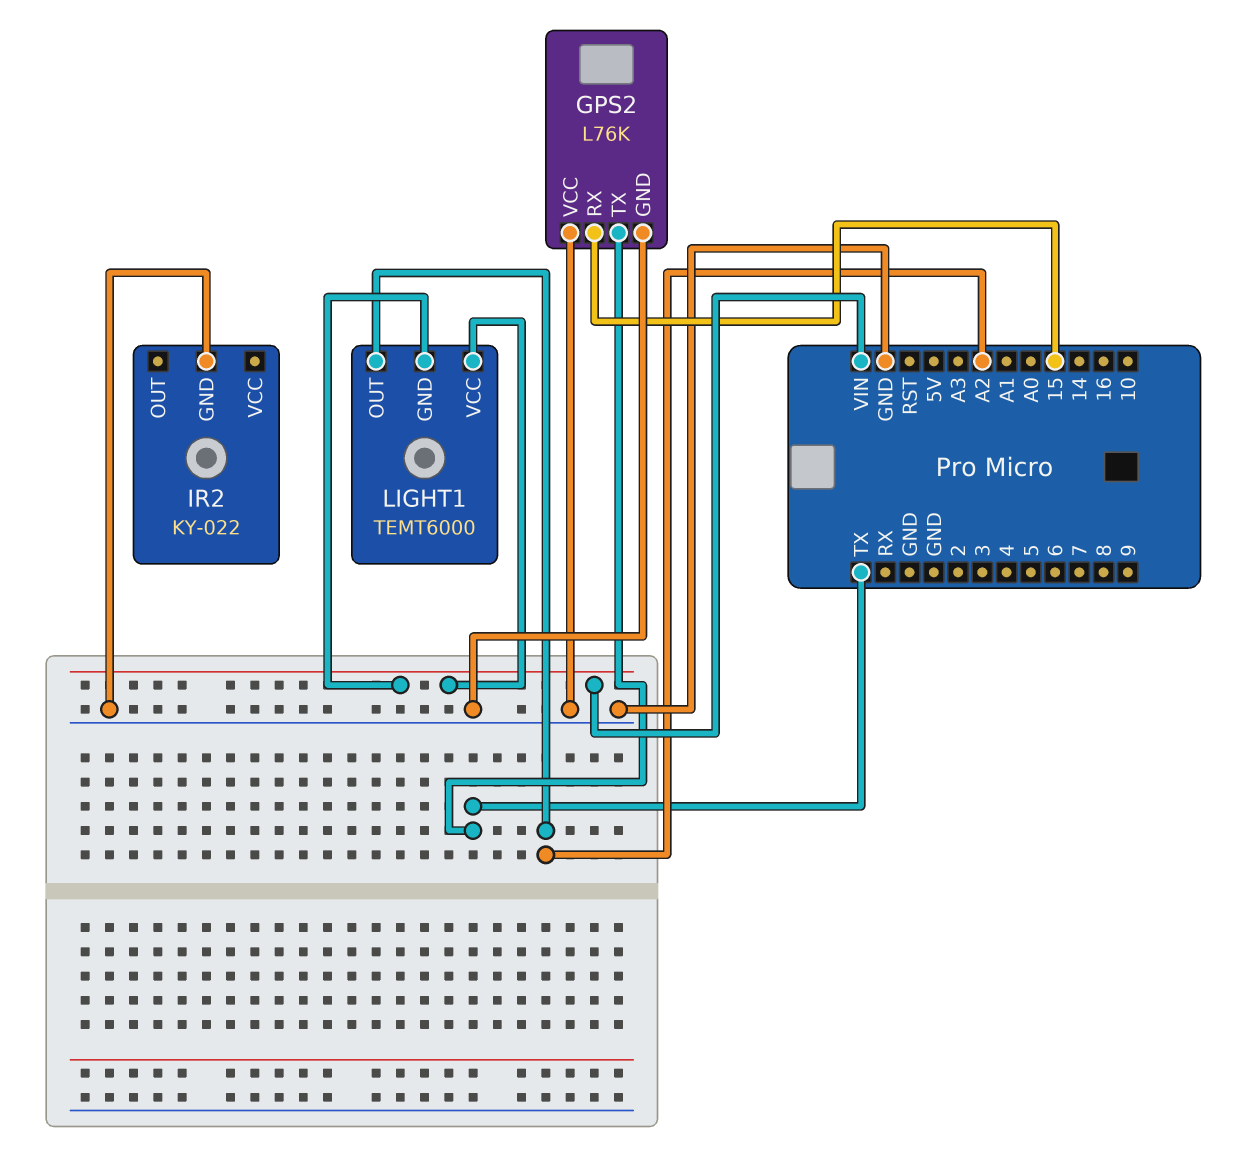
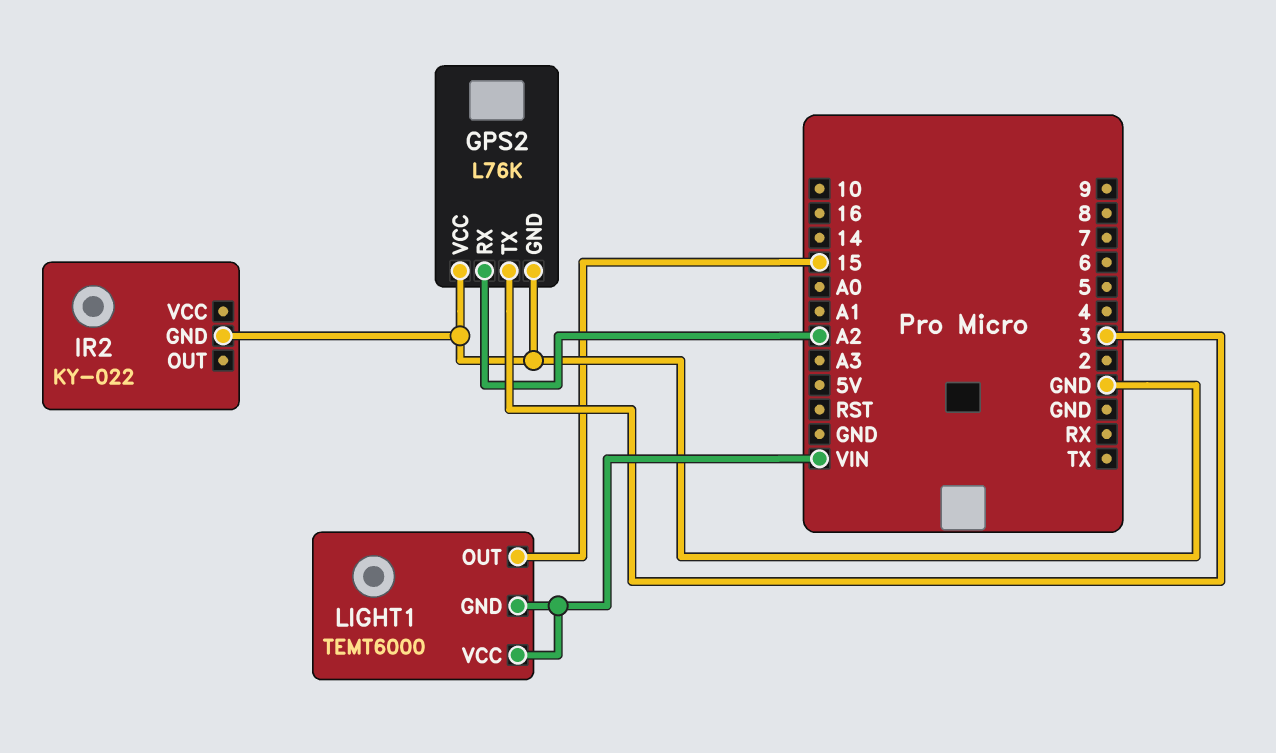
GPS2 pin RX: 15 -> A2
GPS2 pin TX: TX -> 3
LIGHT1 pin OUT: A2 -> 15

